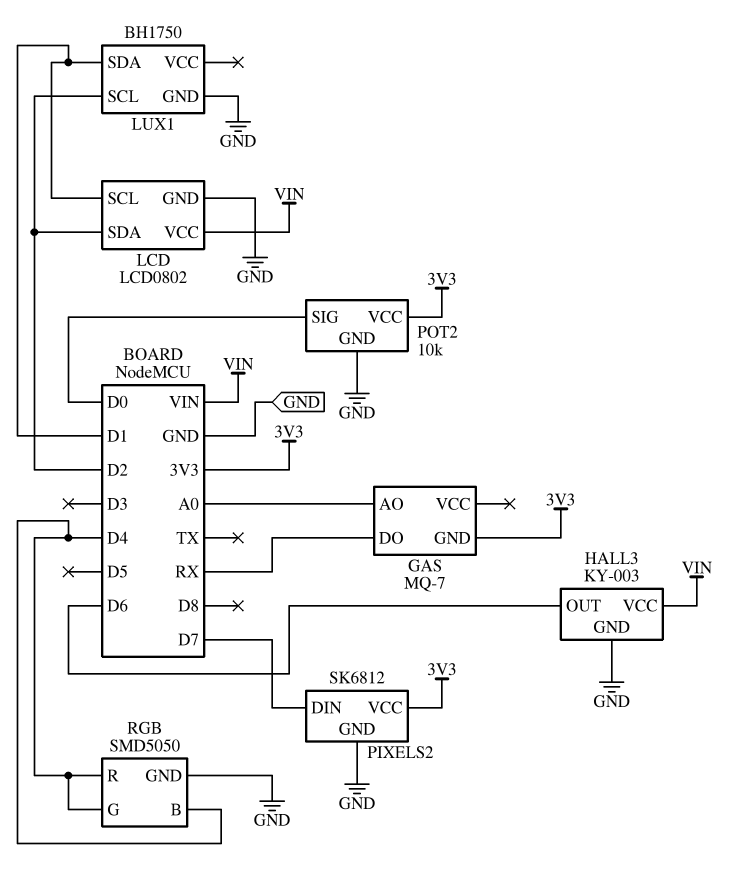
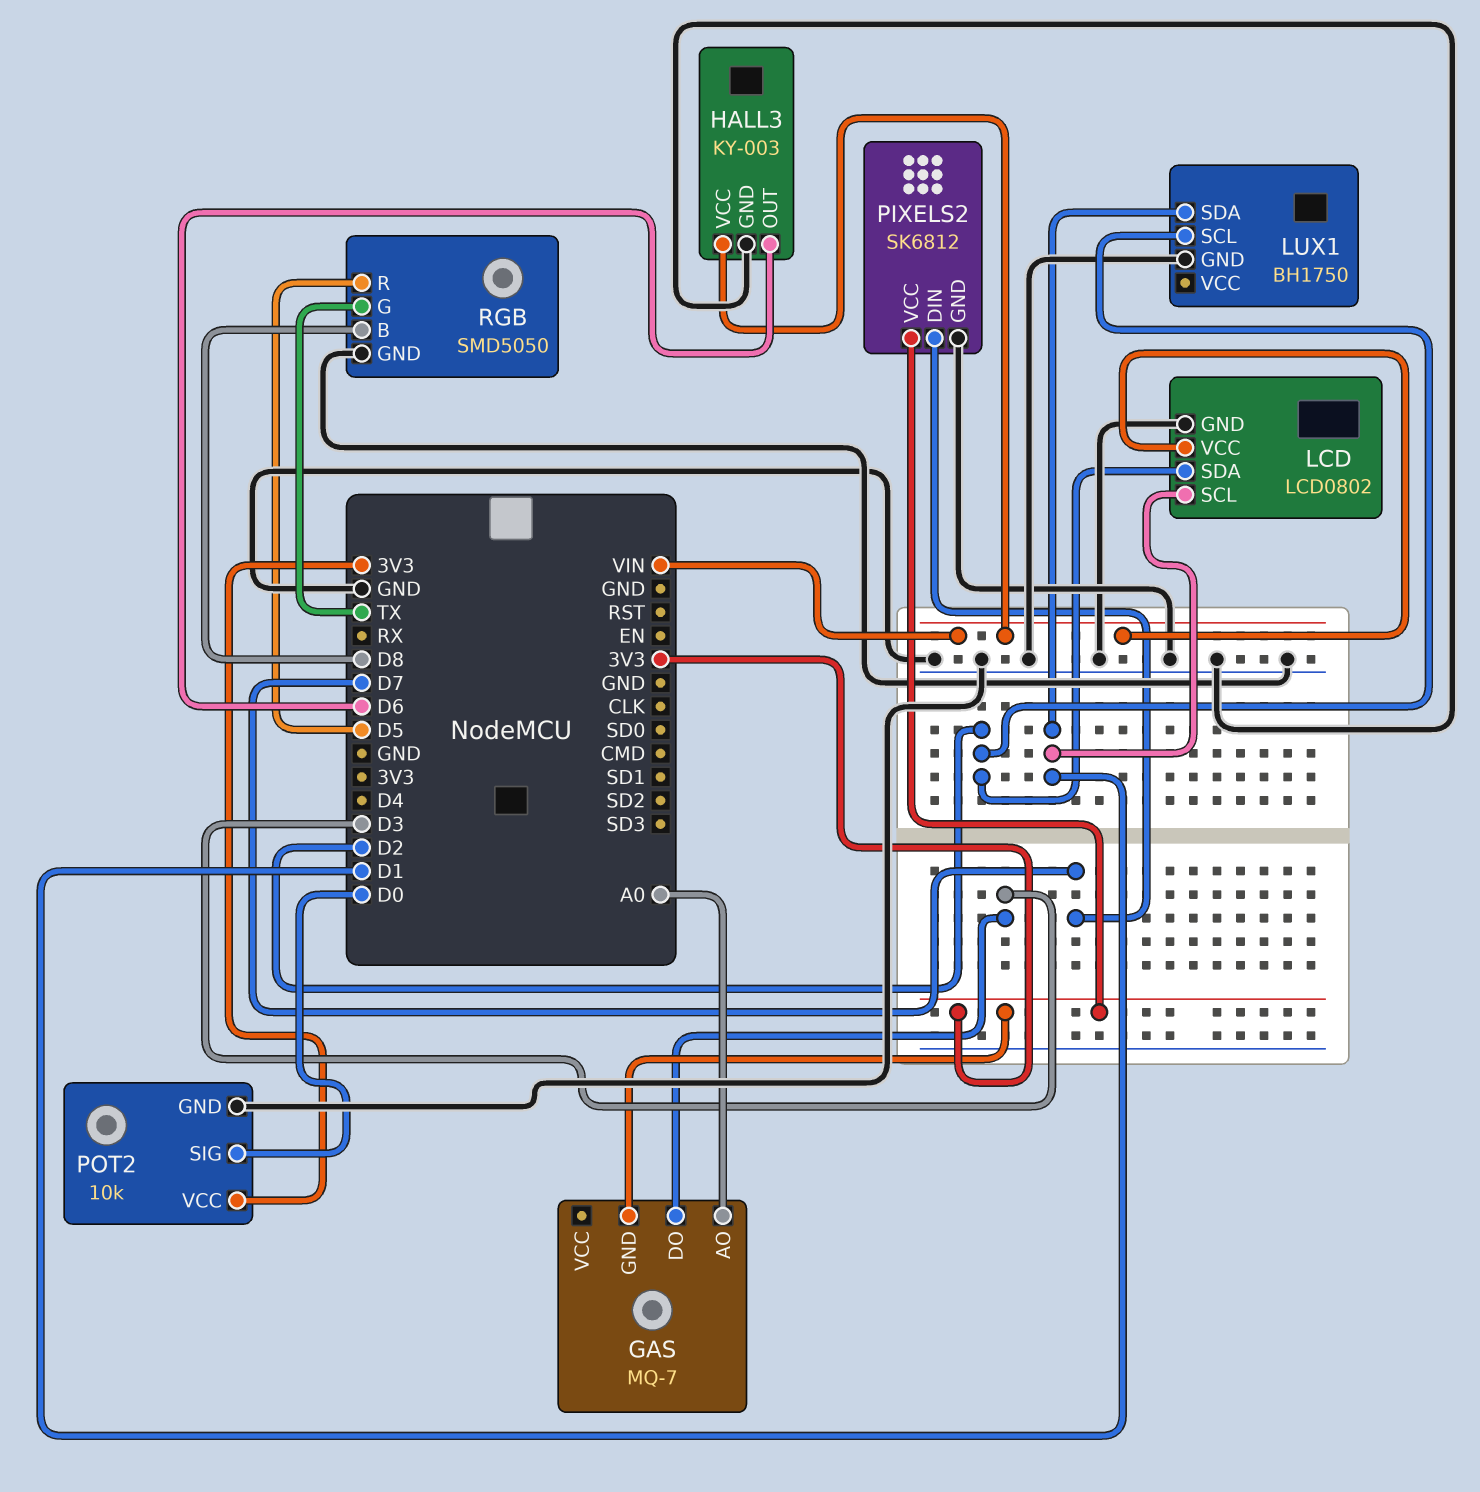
GAS pin DO: RX -> D3
RGB pin B: D4 -> D8
RGB pin G: D4 -> TX
RGB pin R: D4 -> D5

